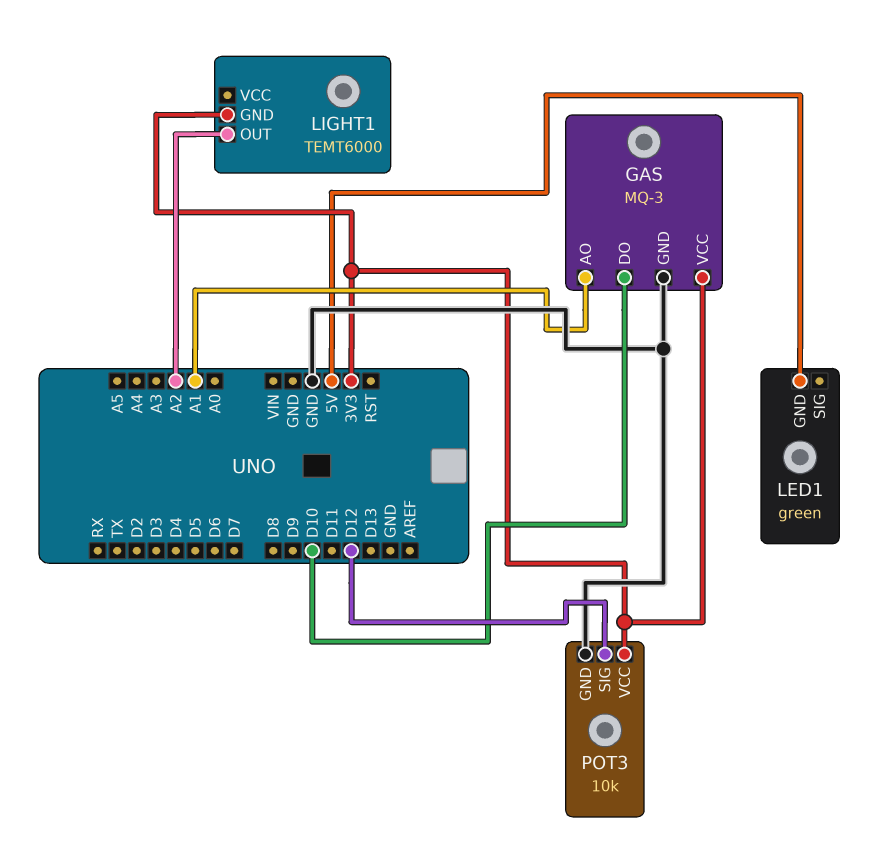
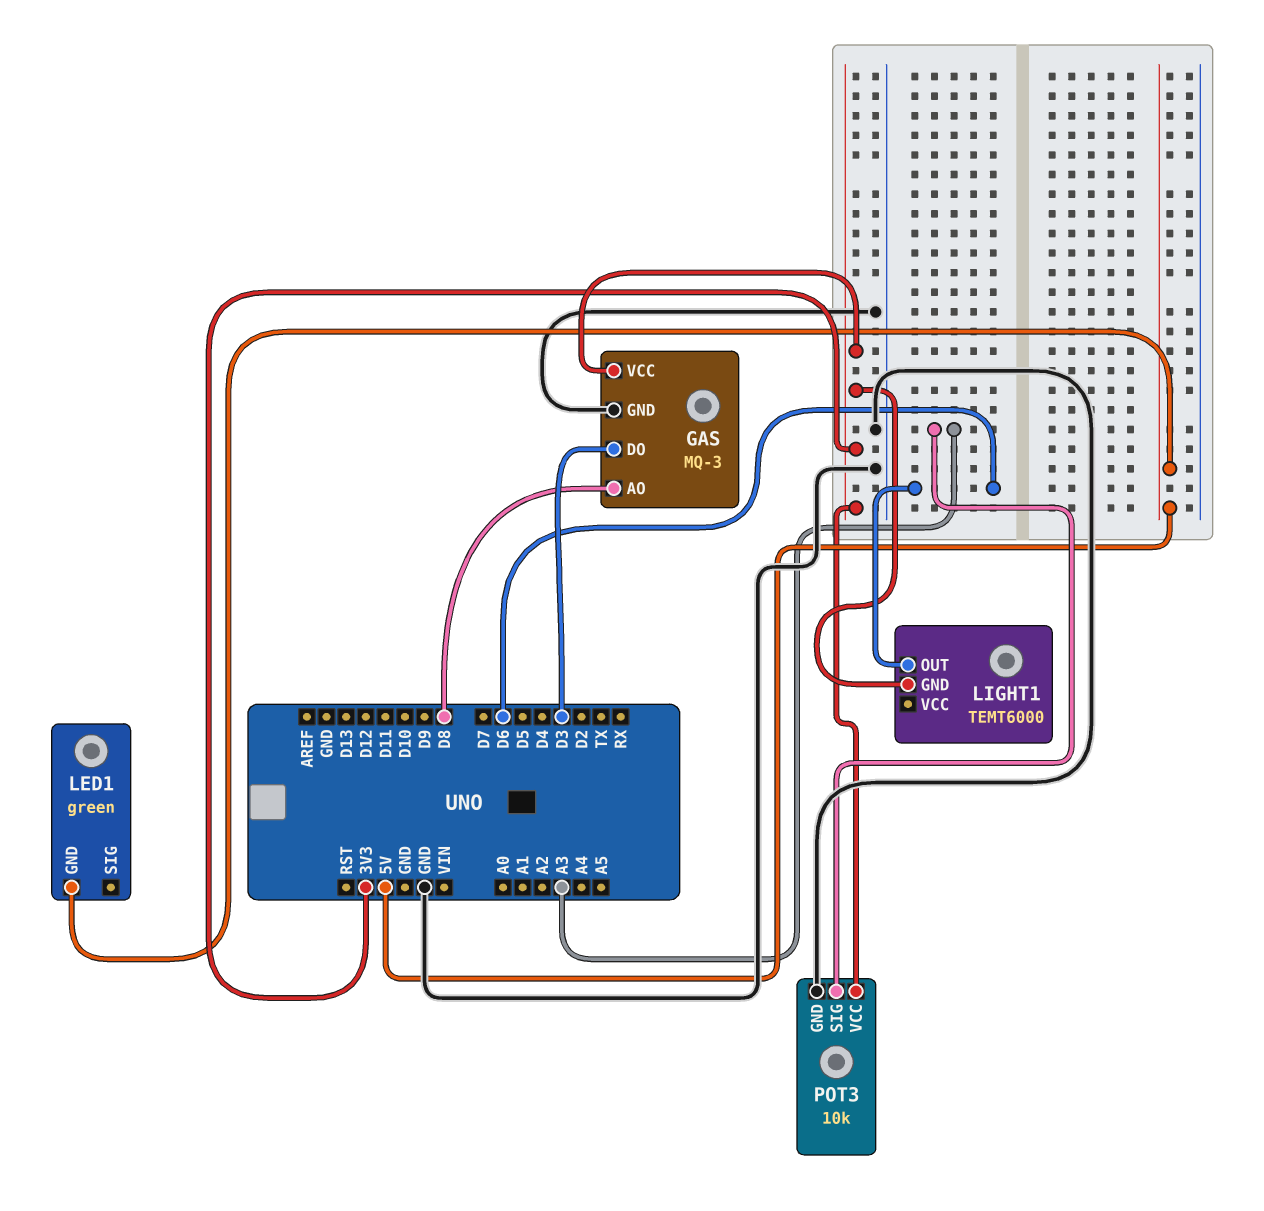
GAS pin AO: A1 -> D8
GAS pin DO: D10 -> D3
LIGHT1 pin OUT: A2 -> D6
POT3 pin SIG: D12 -> A3

